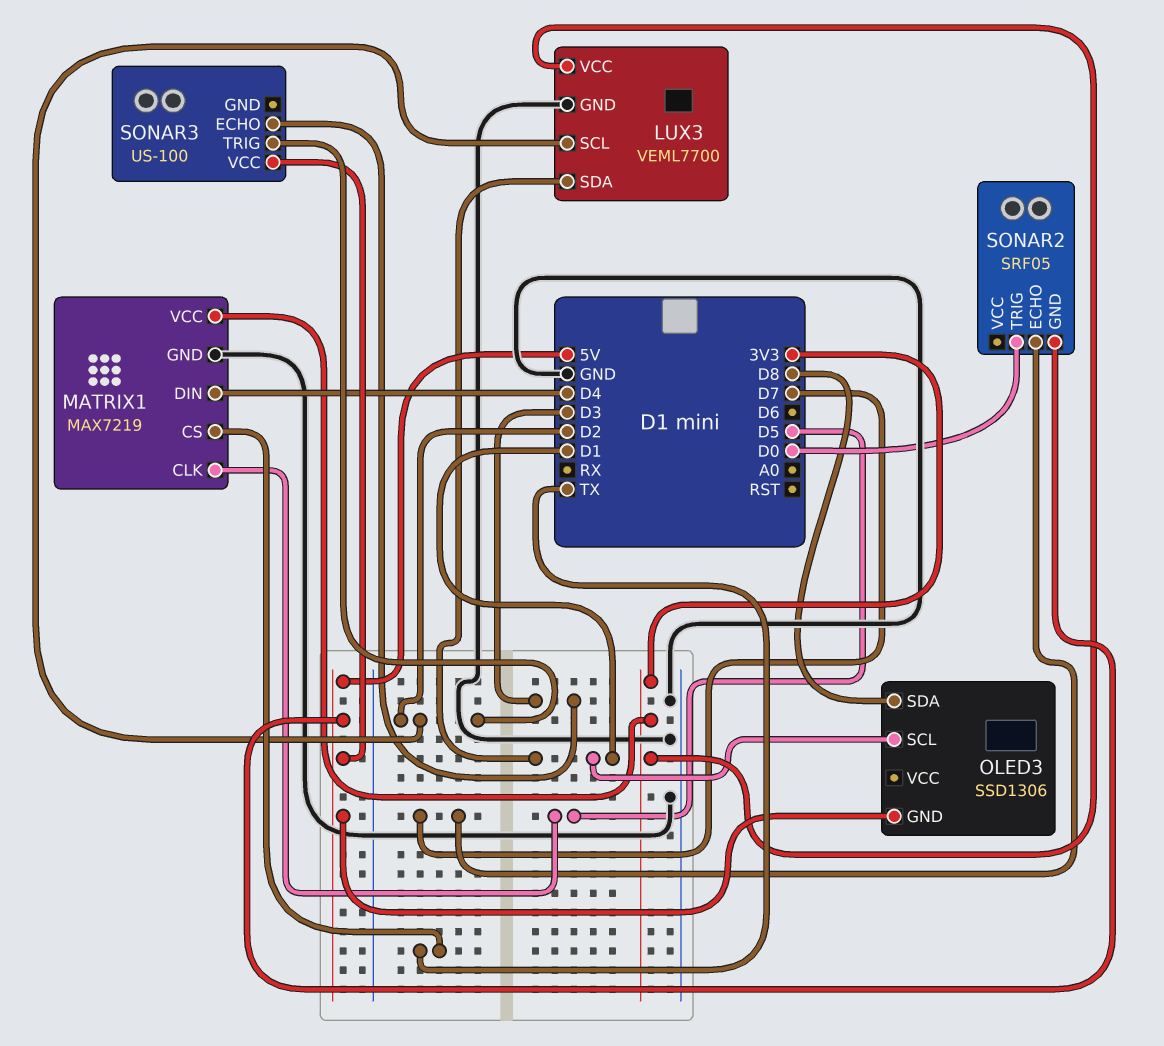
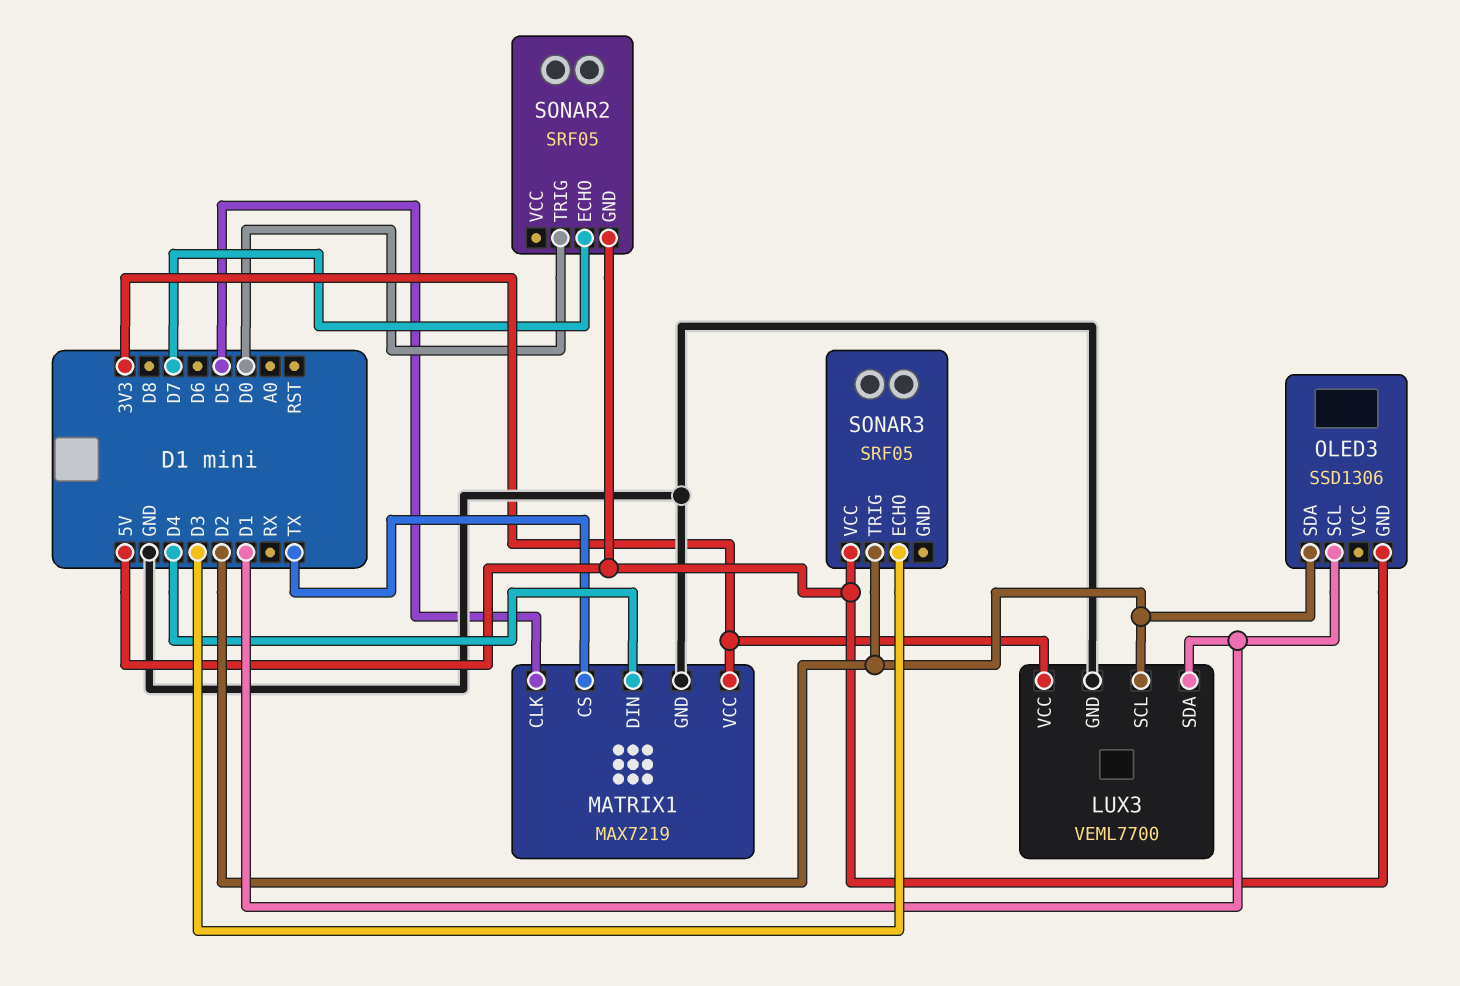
OLED3 pin SDA: D8 -> D2
SONAR3: US-100 -> SRF05

